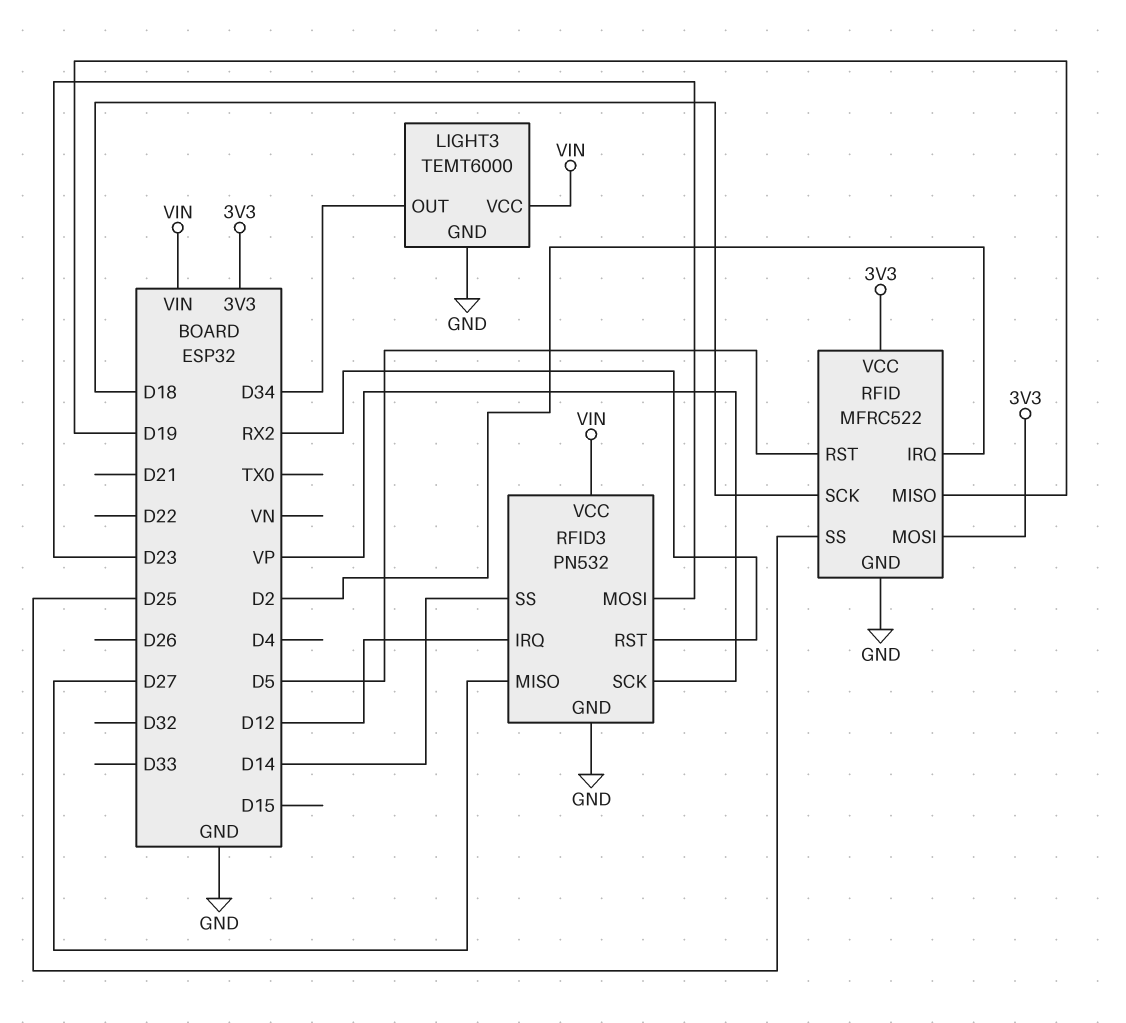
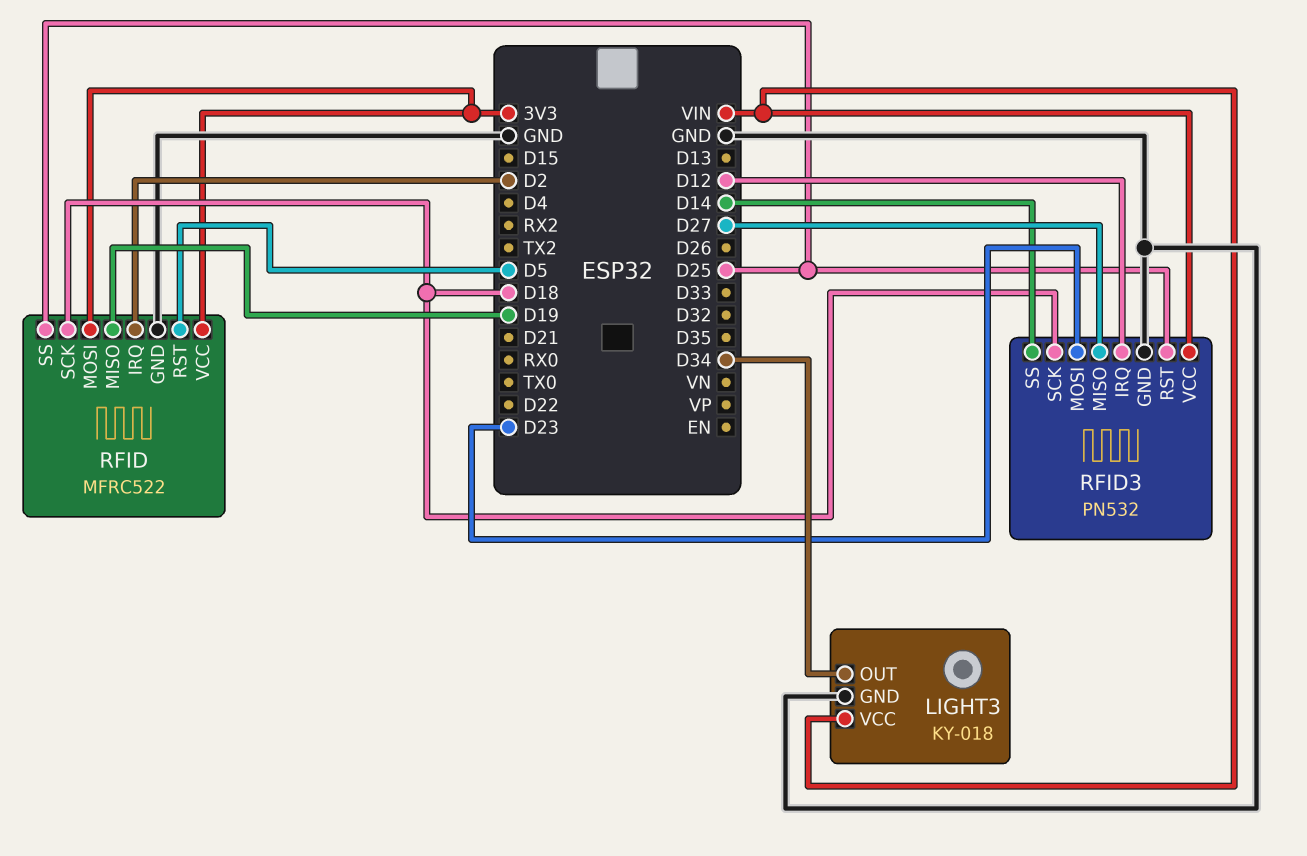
LIGHT3: TEMT6000 -> KY-018
RFID3 pin RST: RX2 -> D25
RFID3 pin SCK: VP -> D18

